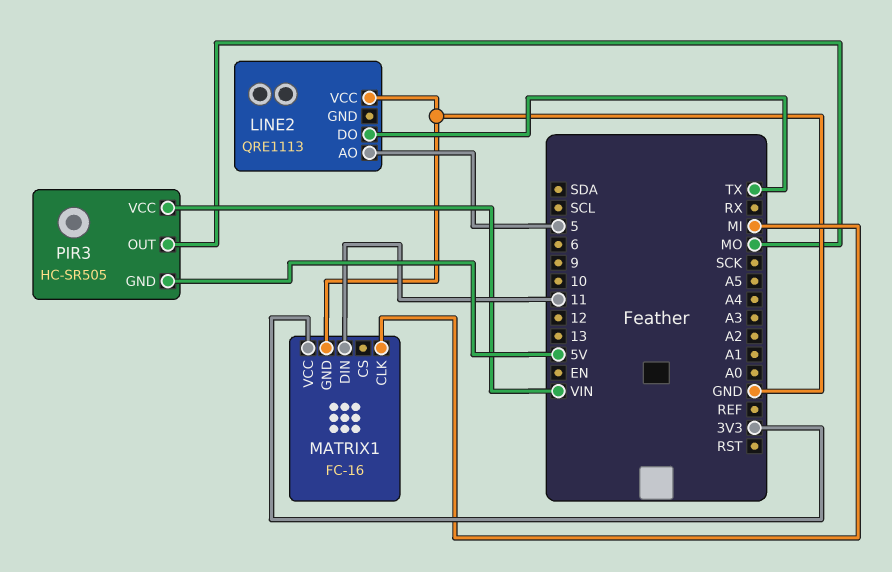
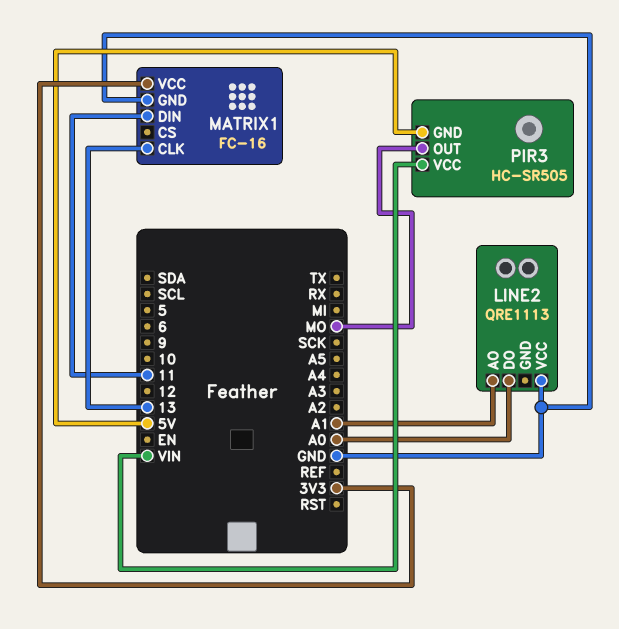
LINE2 pin AO: 5 -> A1
LINE2 pin DO: TX -> A0
MATRIX1 pin CLK: MI -> 13

